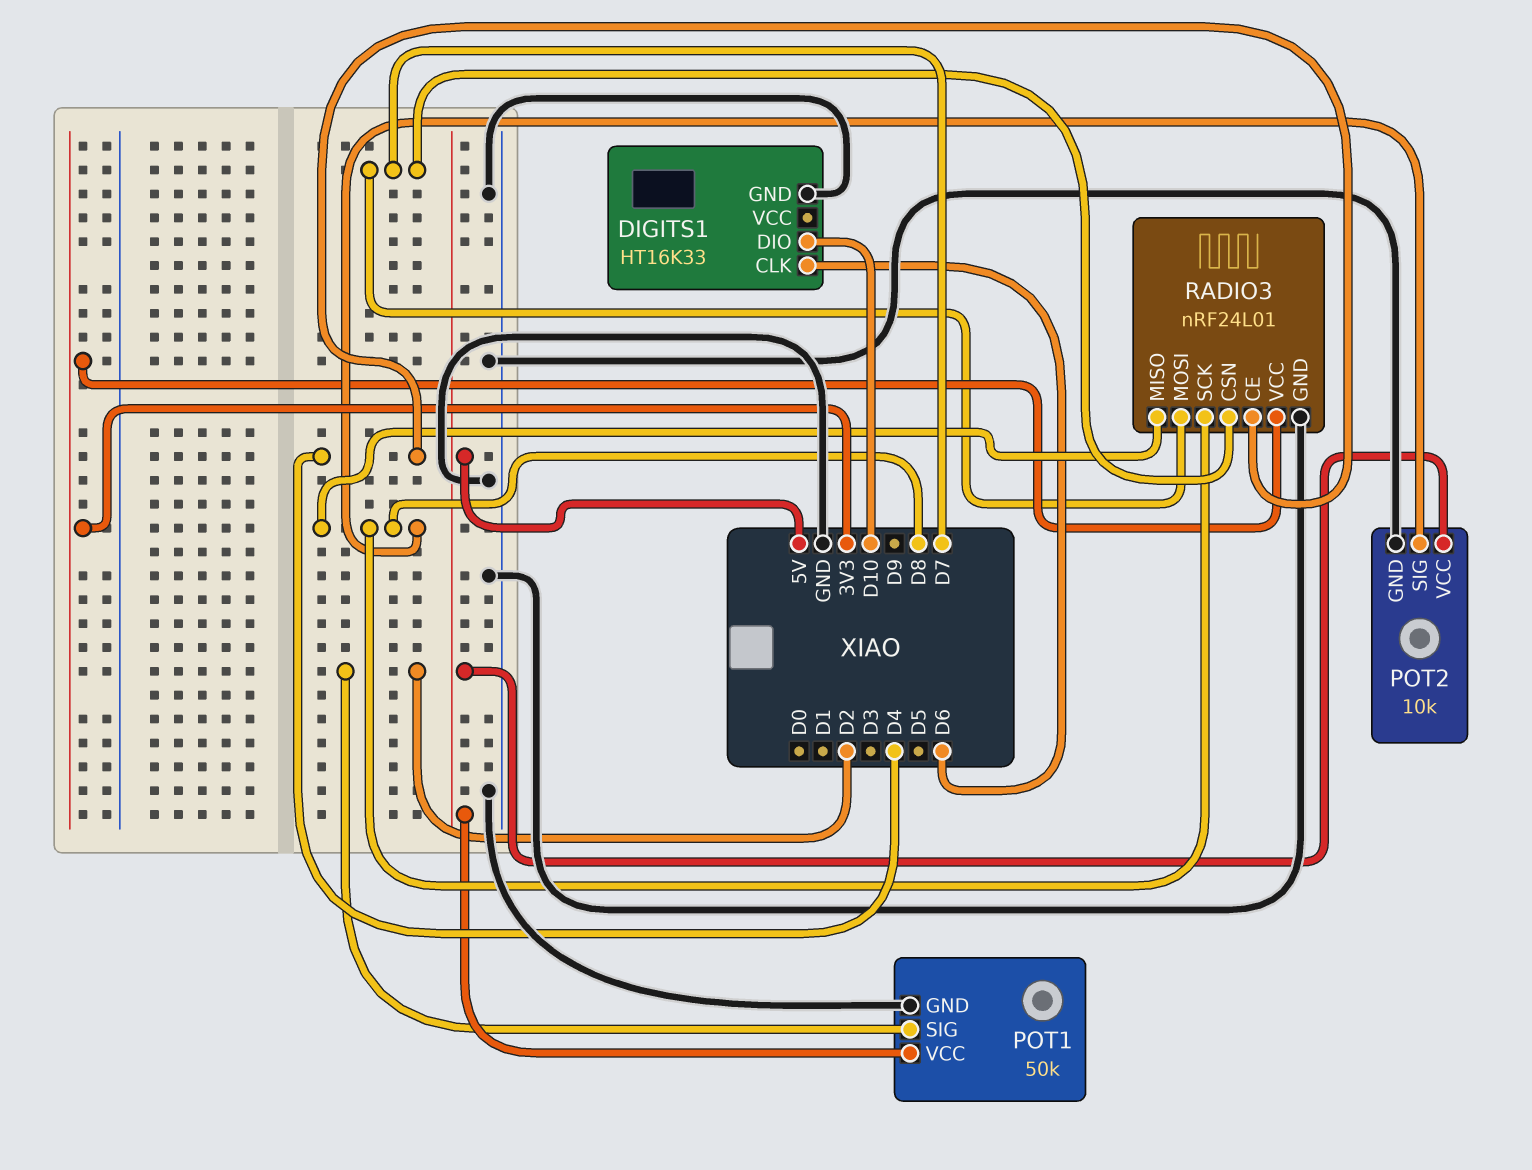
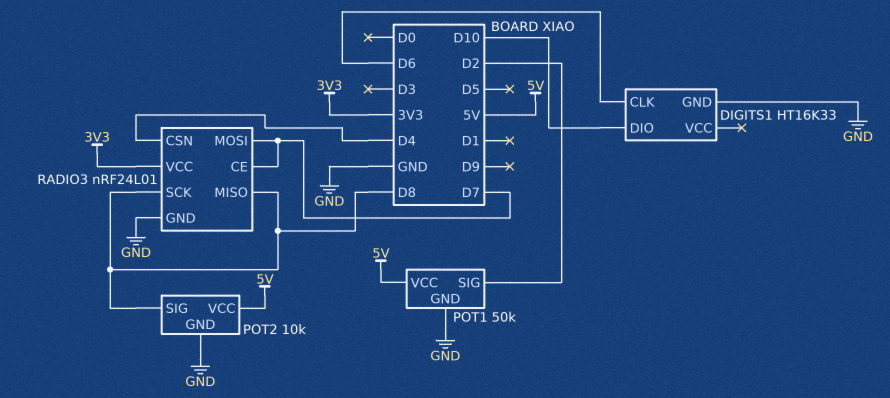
RADIO3 pin CE: D4 -> D7
RADIO3 pin CSN: D7 -> D4

